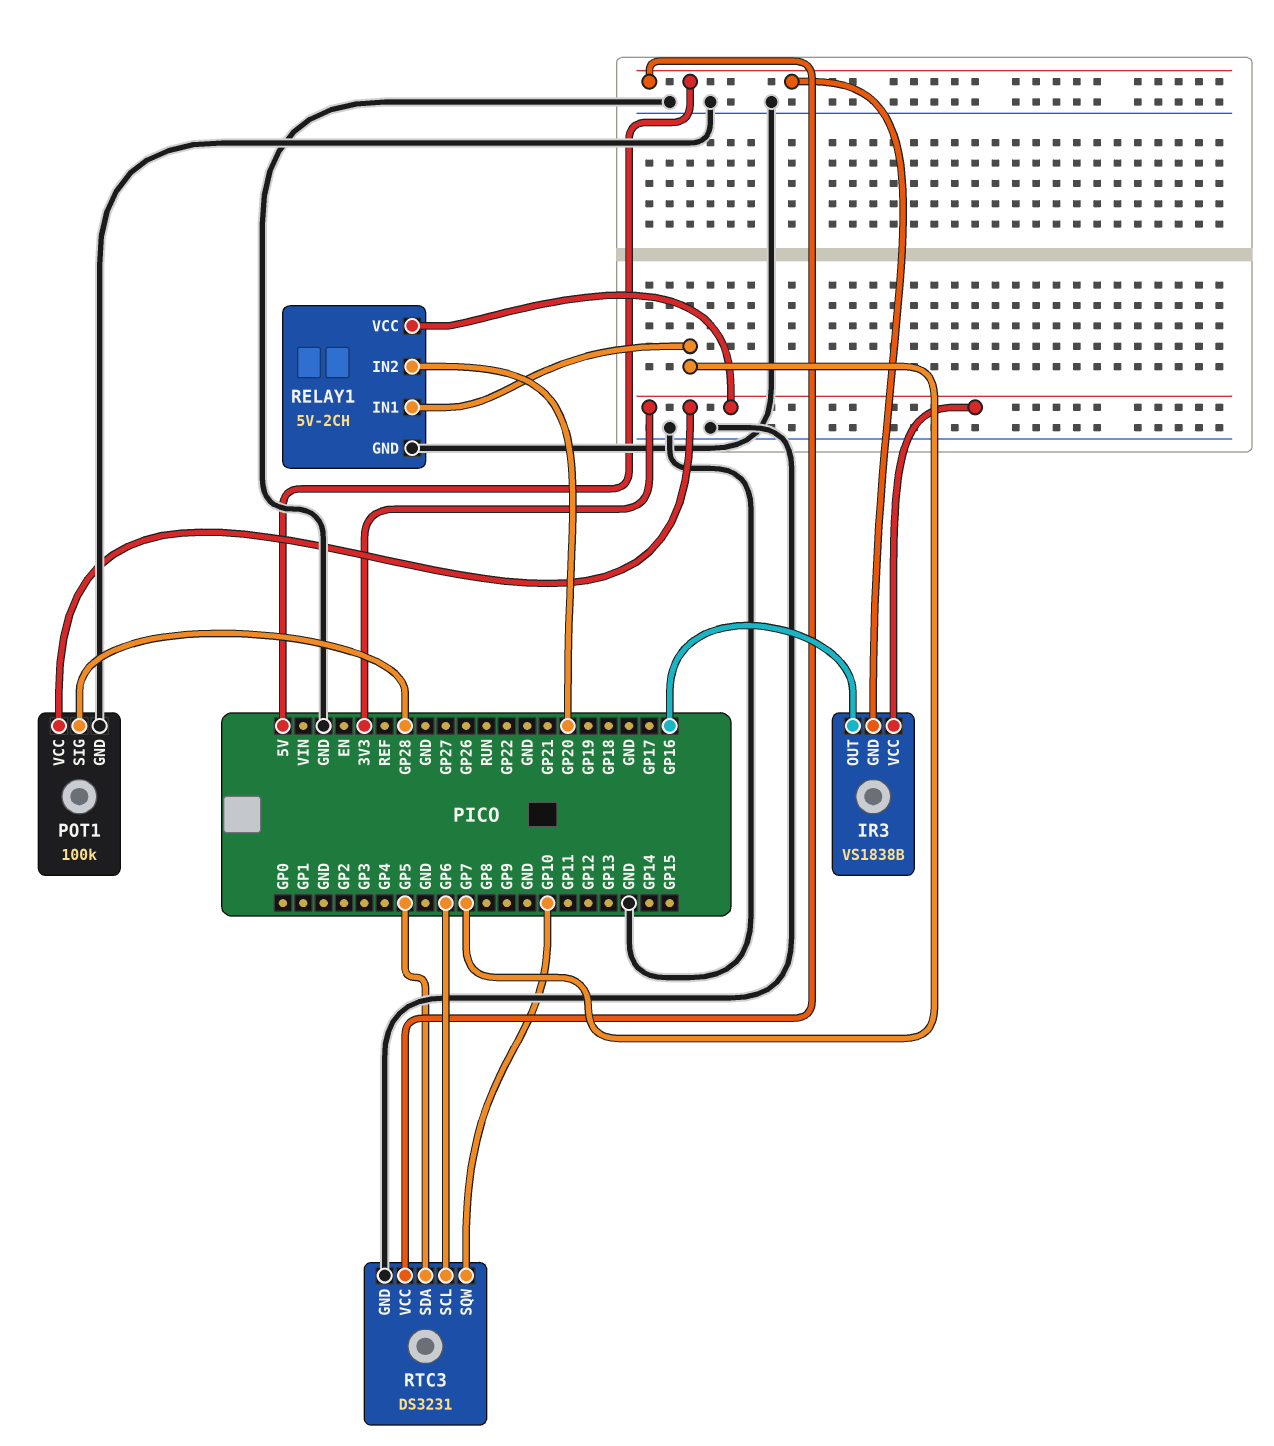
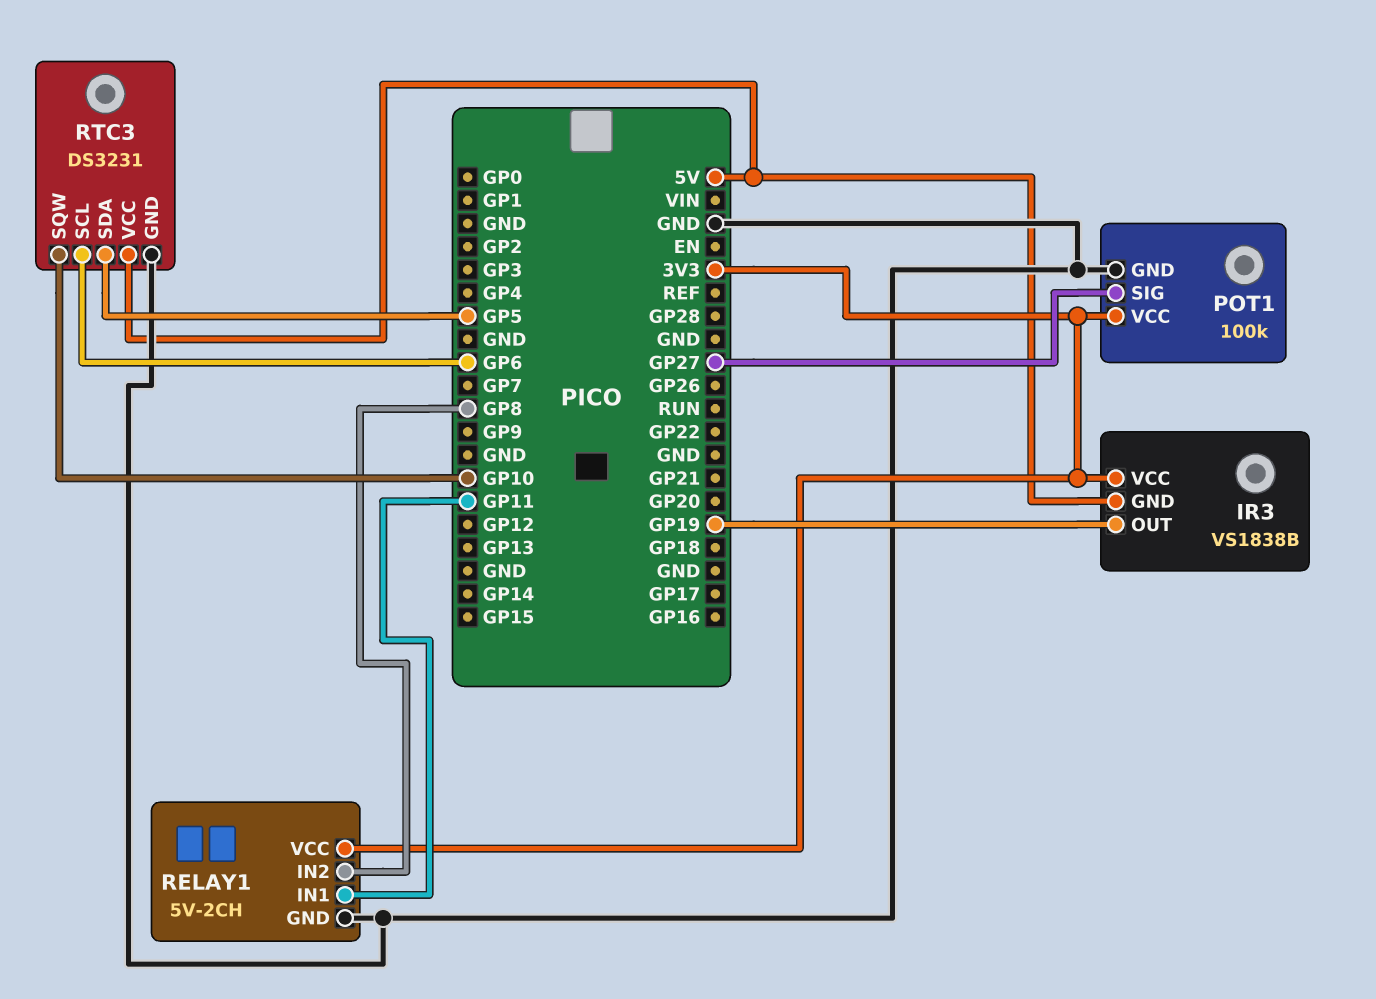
IR3 pin OUT: GP16 -> GP19
POT1 pin SIG: GP28 -> GP27
RELAY1 pin IN1: GP7 -> GP11
RELAY1 pin IN2: GP20 -> GP8

